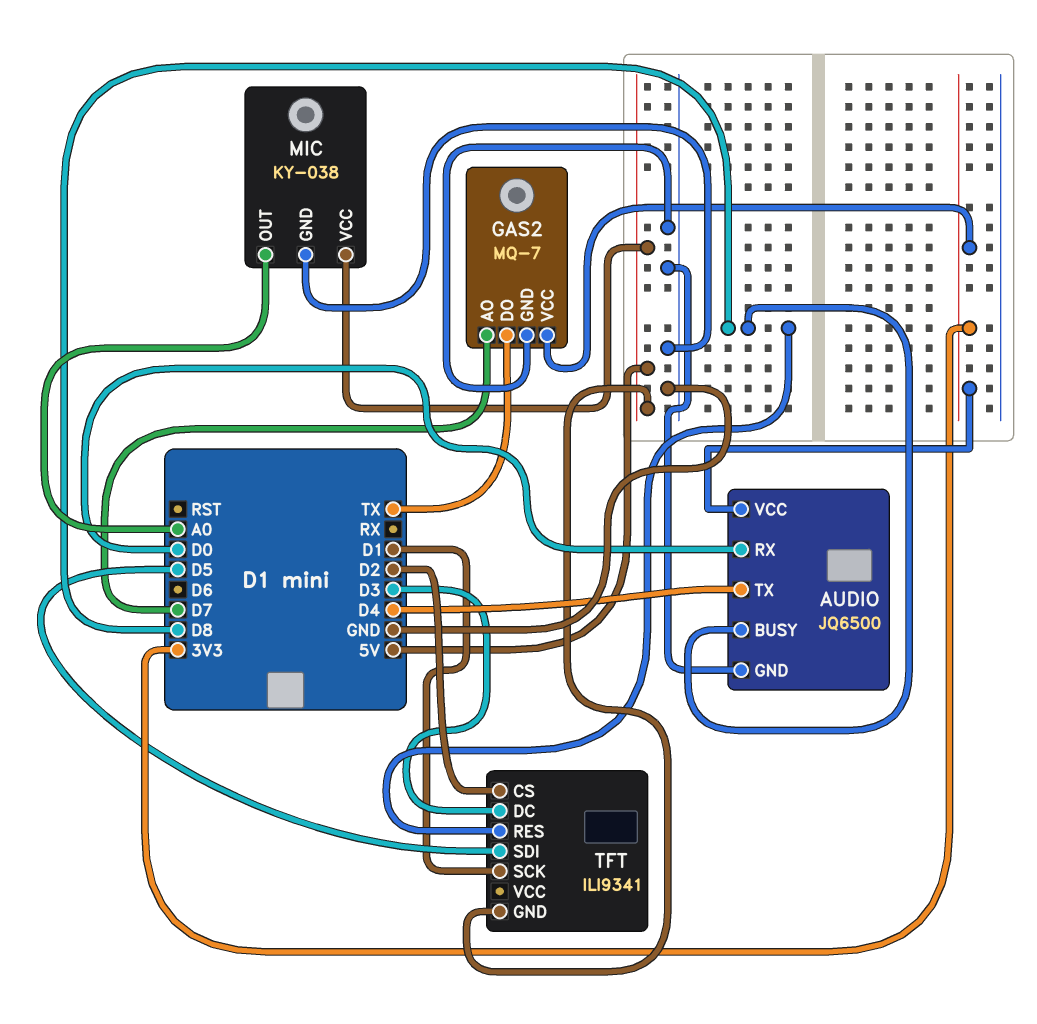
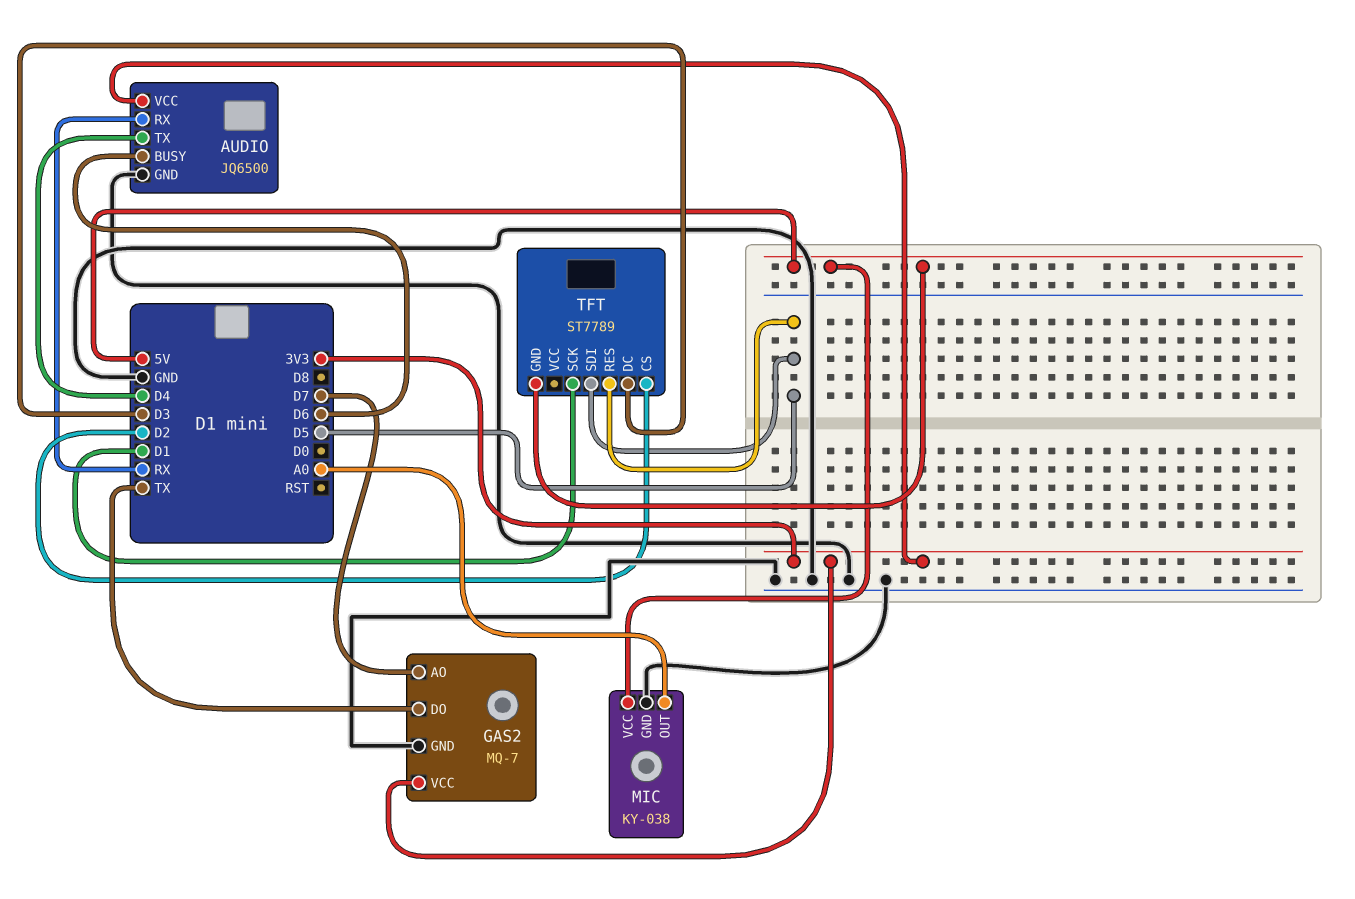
AUDIO pin BUSY: D8 -> D6
AUDIO pin RX: D0 -> RX
TFT: ILI9341 -> ST7789
TFT pin RES: D8 -> D5

